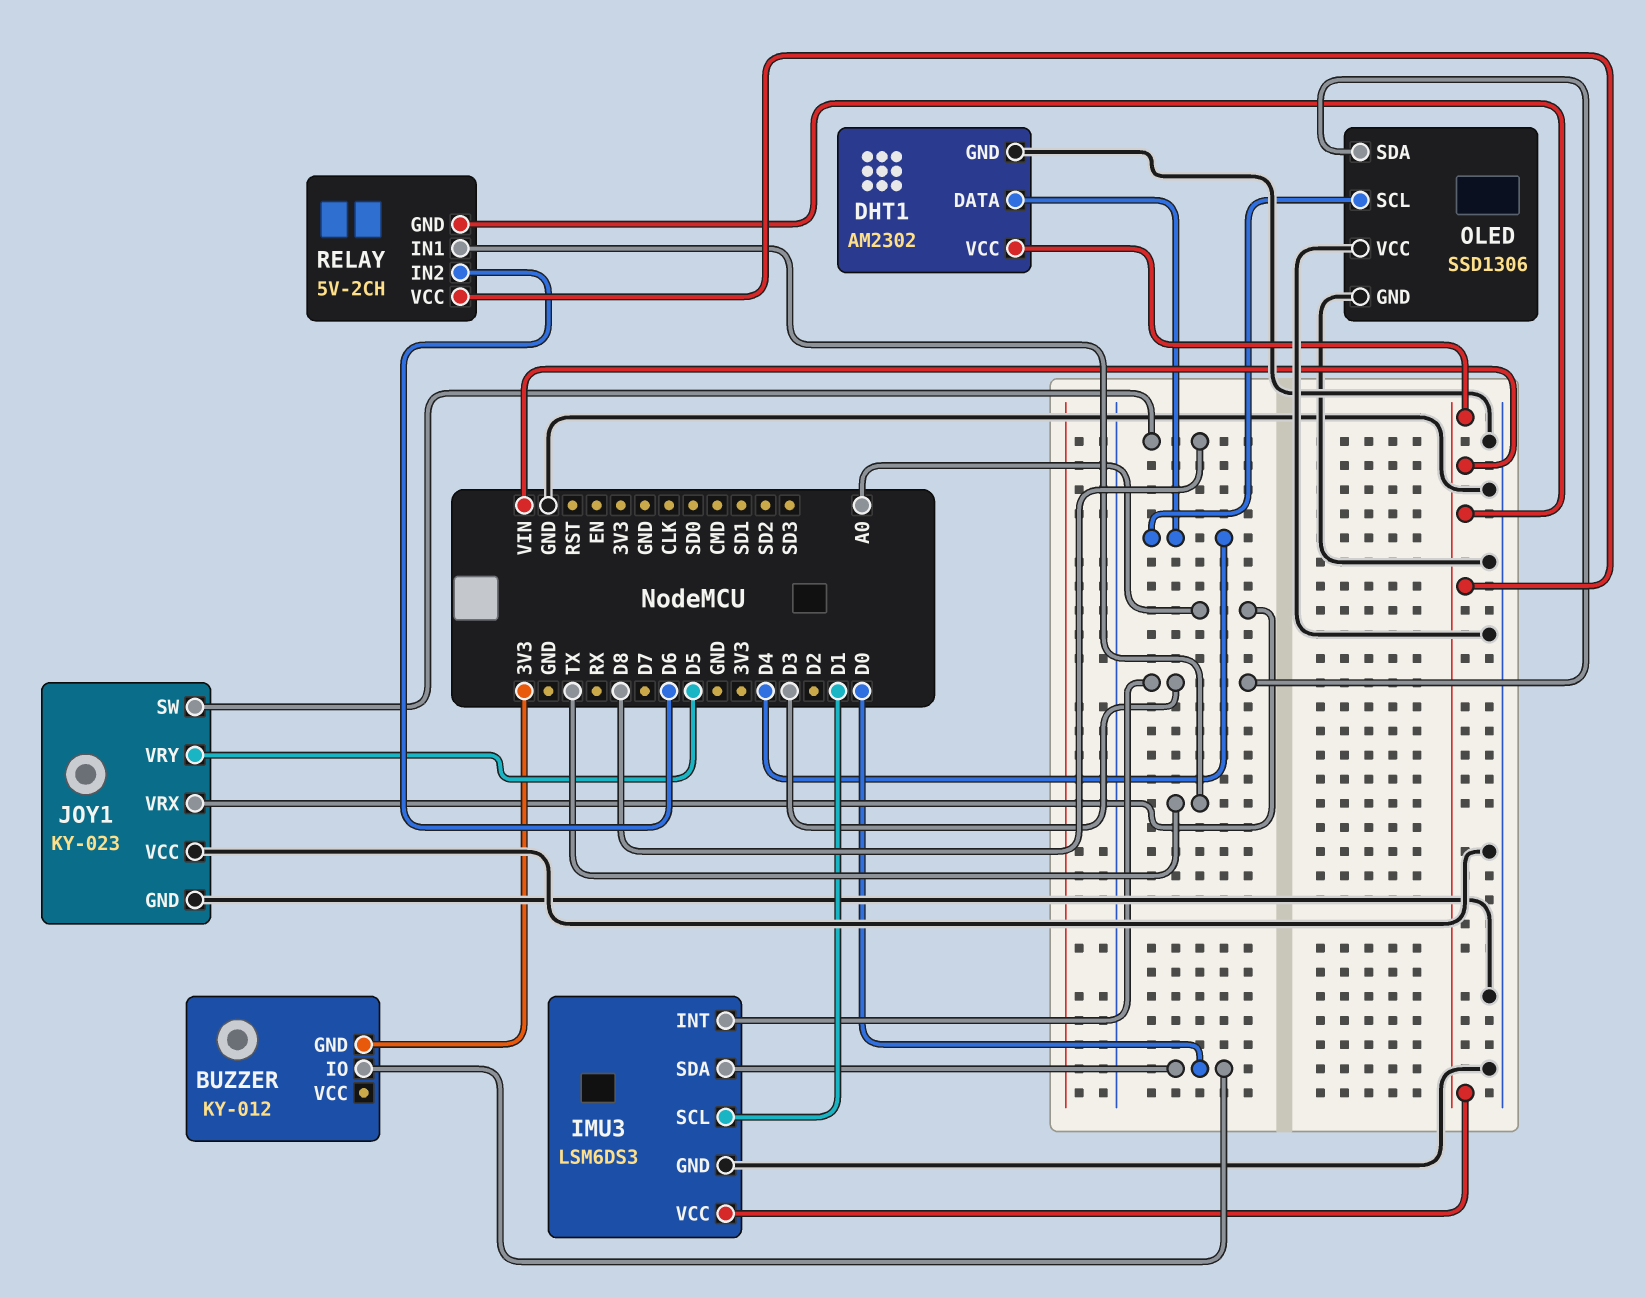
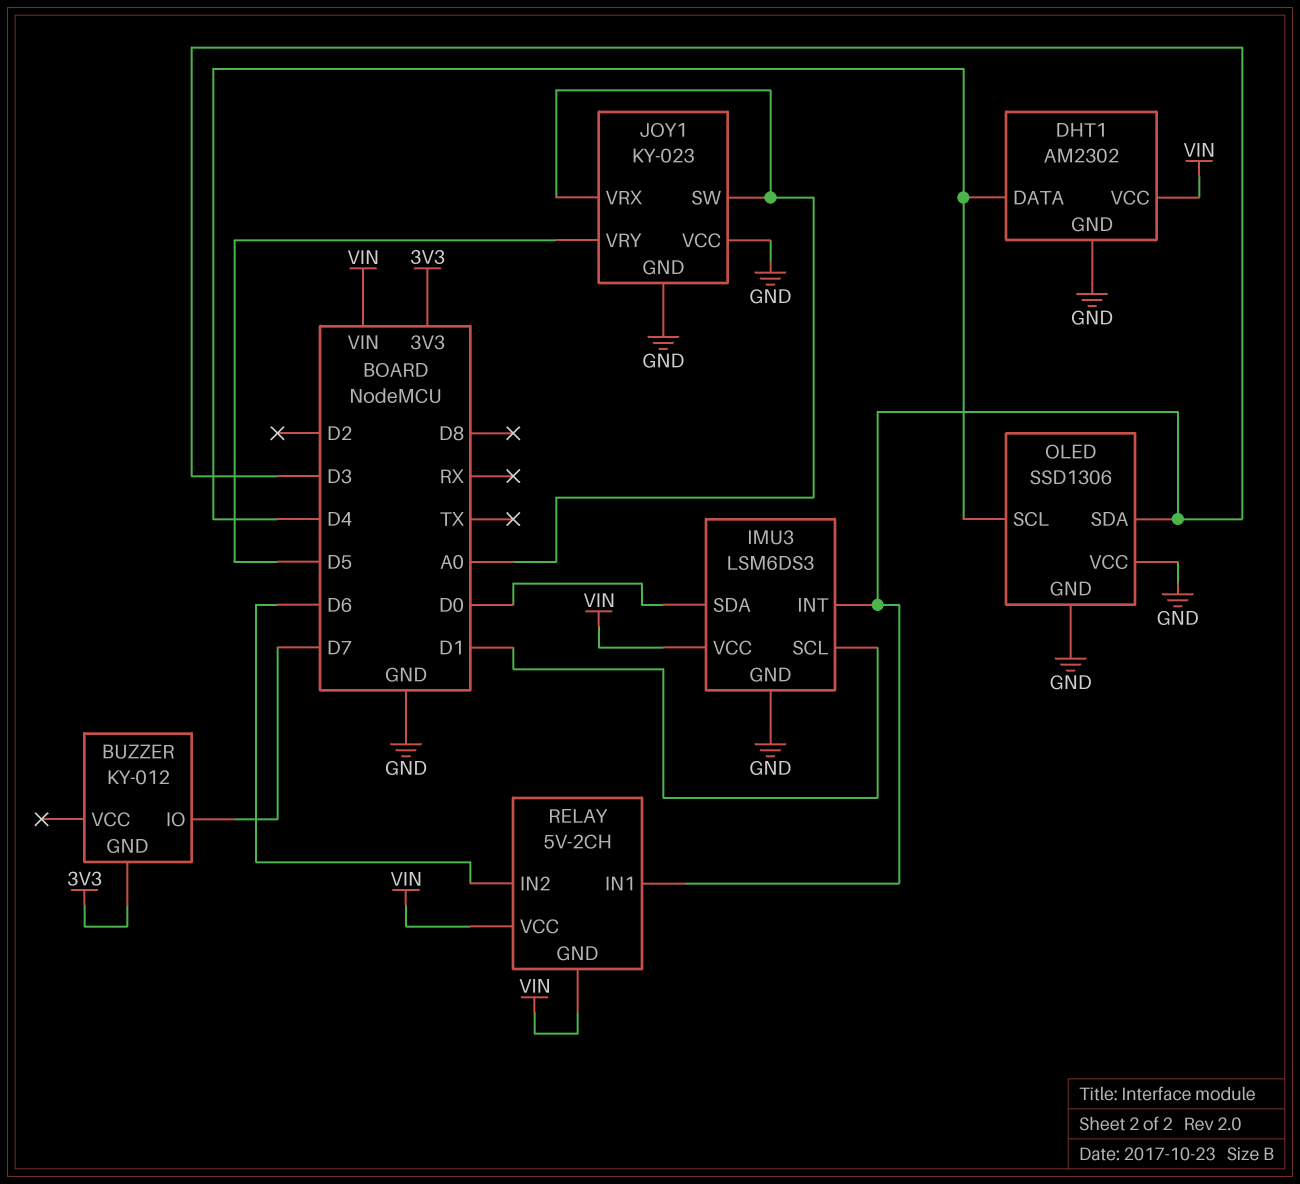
BUZZER pin IO: D0 -> D7
JOY1 pin SW: D8 -> A0
RELAY pin IN1: TX -> D3

